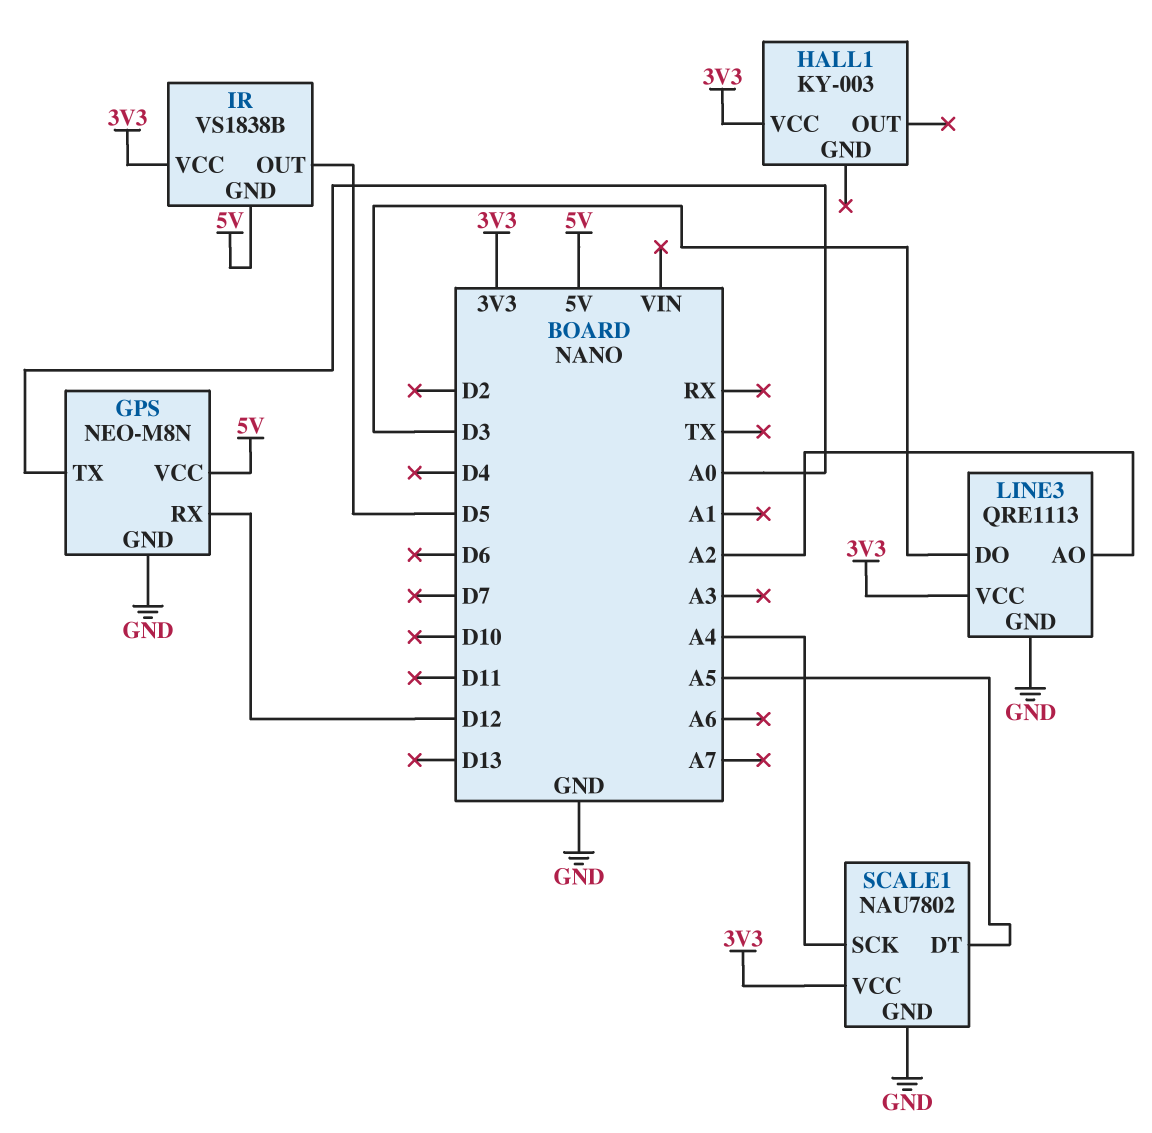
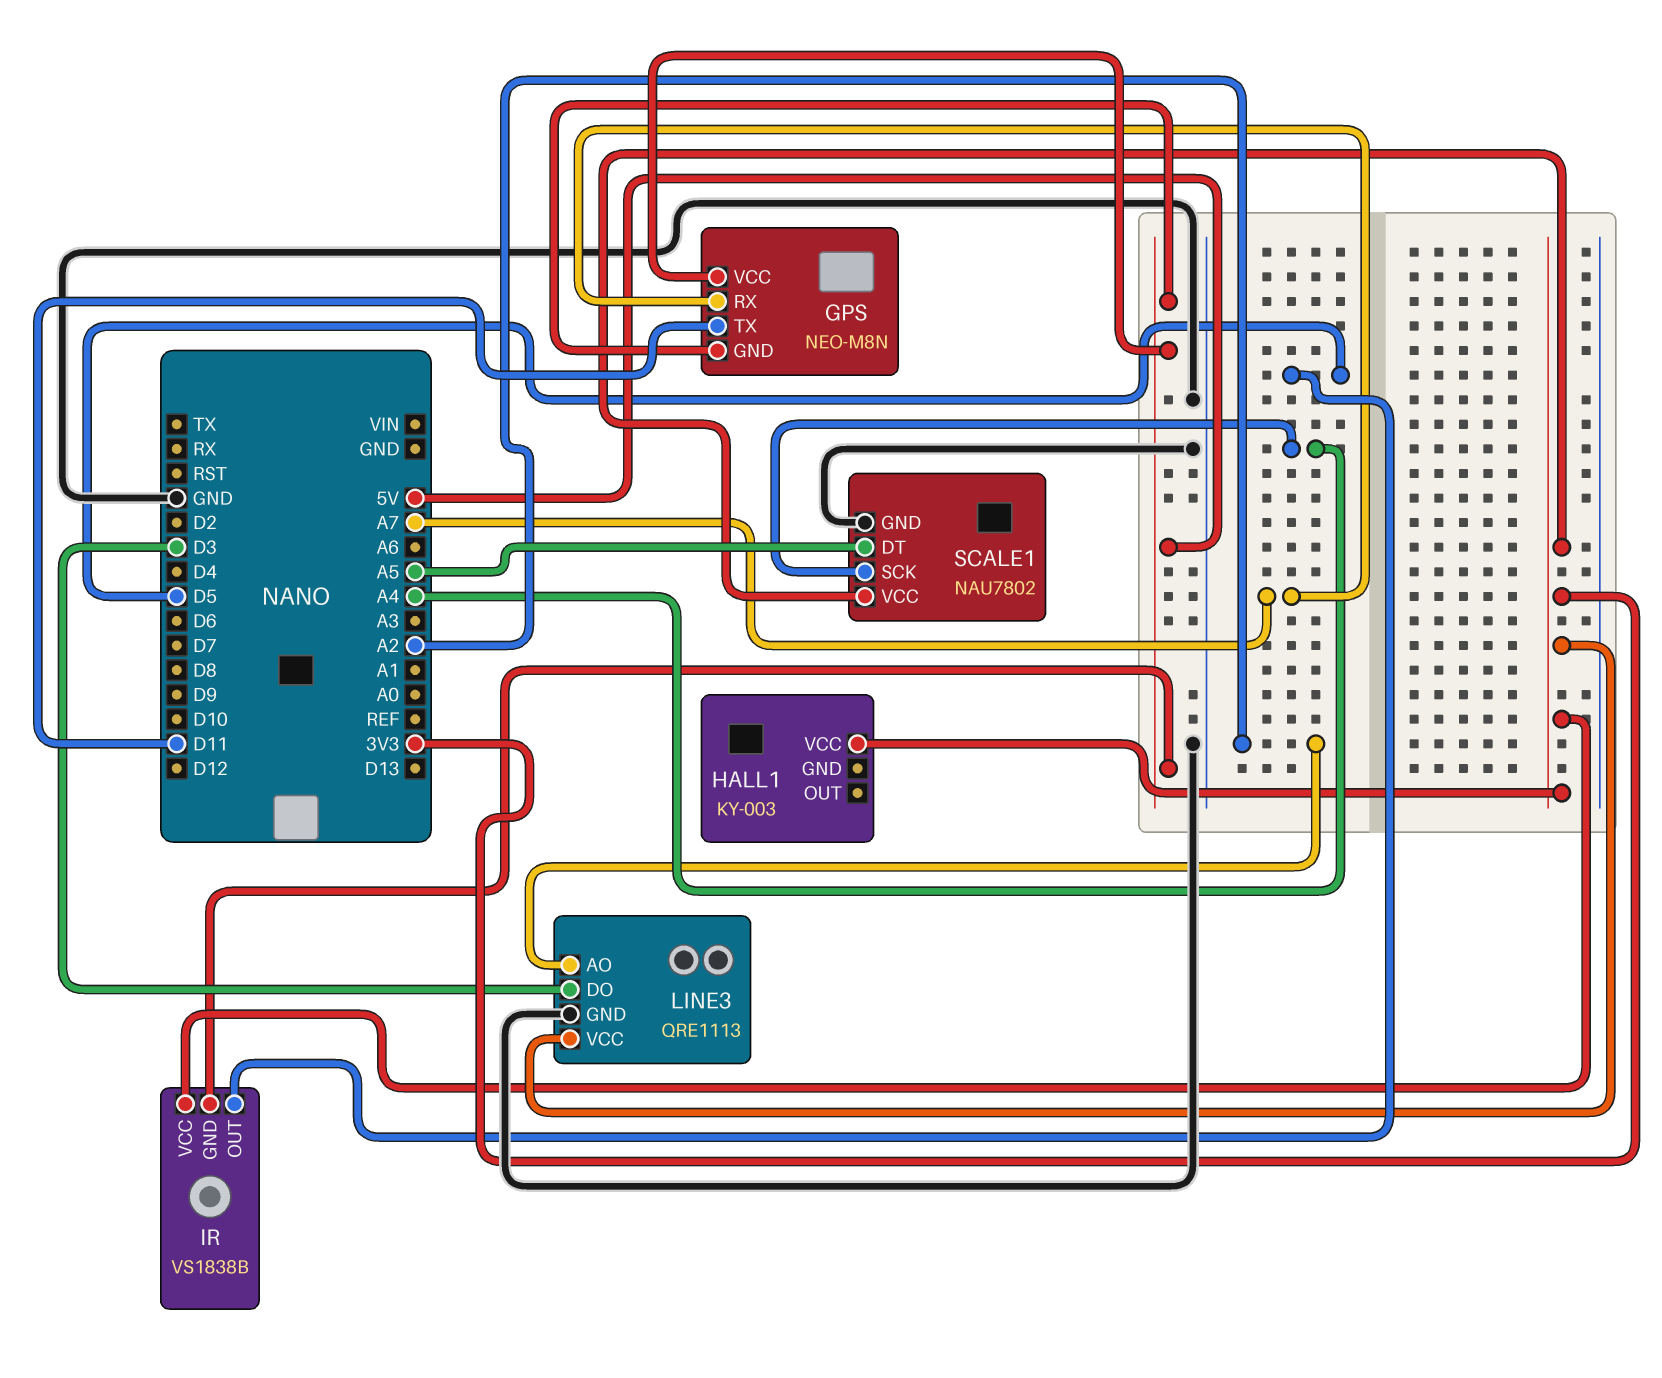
GPS pin GND: GND -> 5V
GPS pin RX: D12 -> A7
GPS pin TX: A0 -> D11

